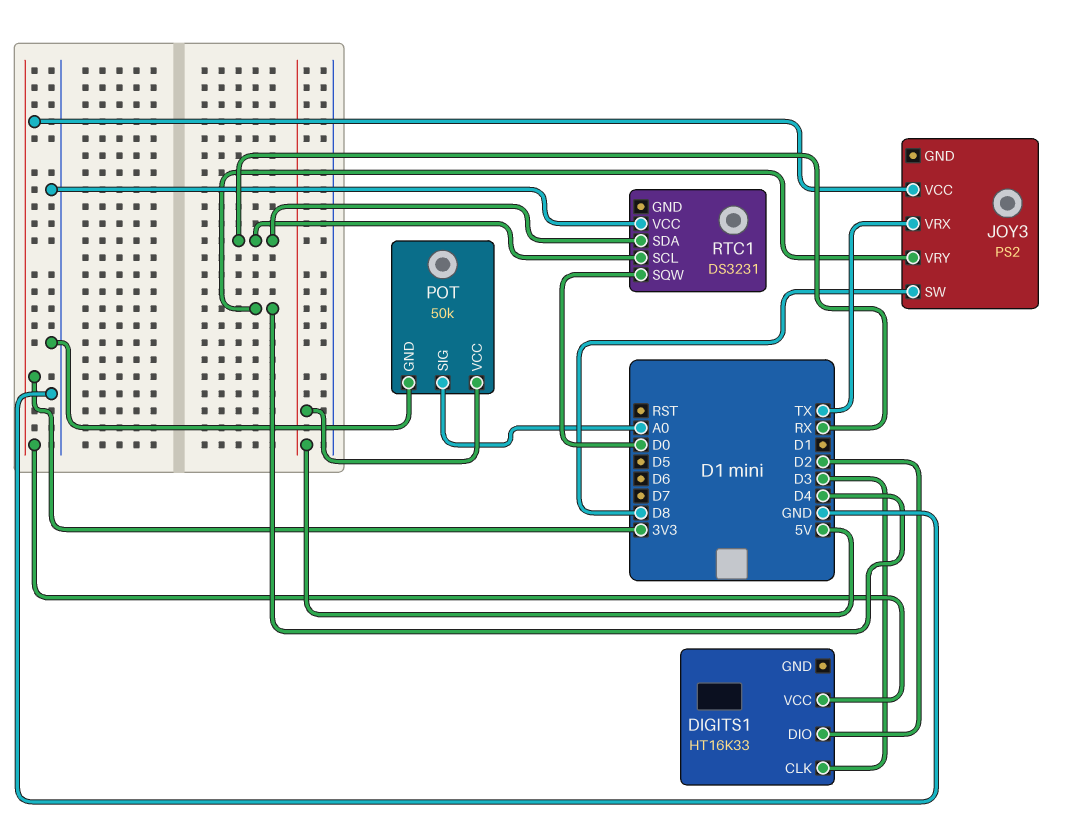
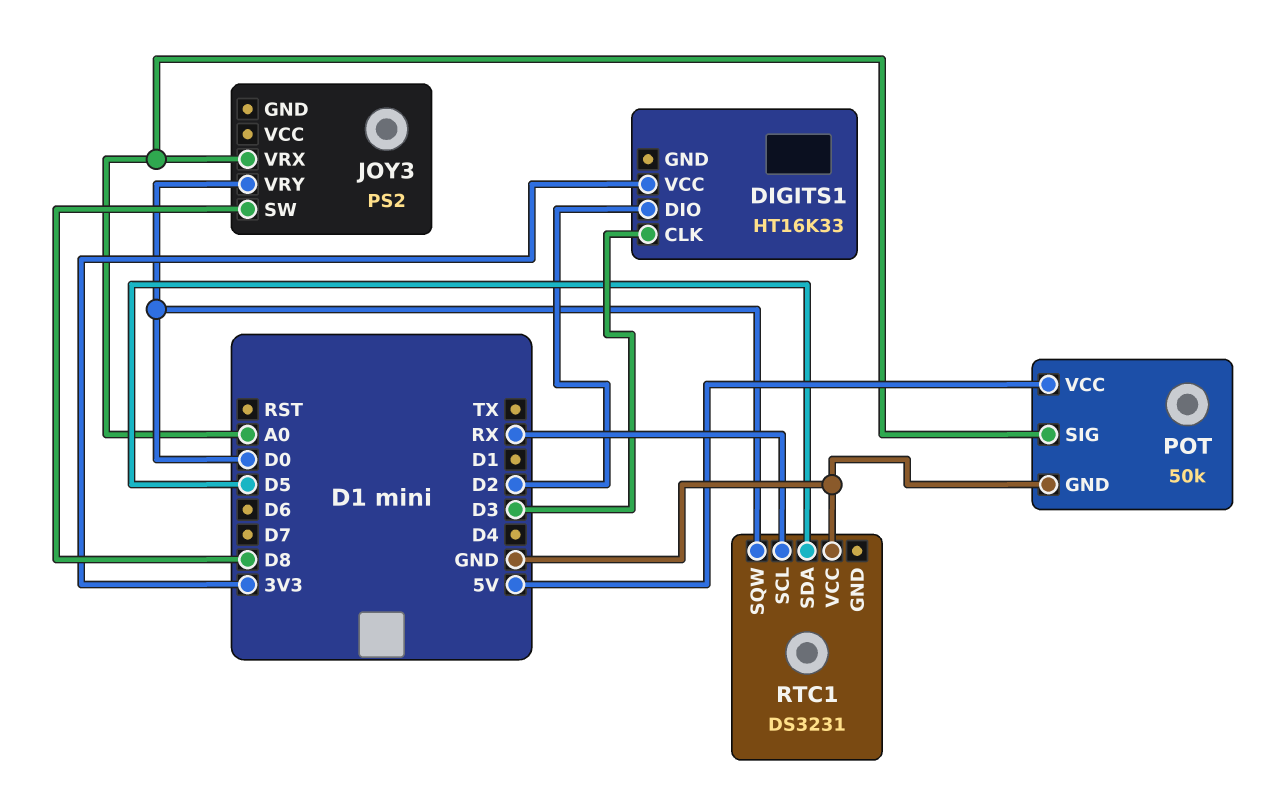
JOY3 pin VCC: 3V3 -> none
JOY3 pin VRX: TX -> A0
JOY3 pin VRY: D4 -> D0
RTC1 pin SDA: RX -> D5

